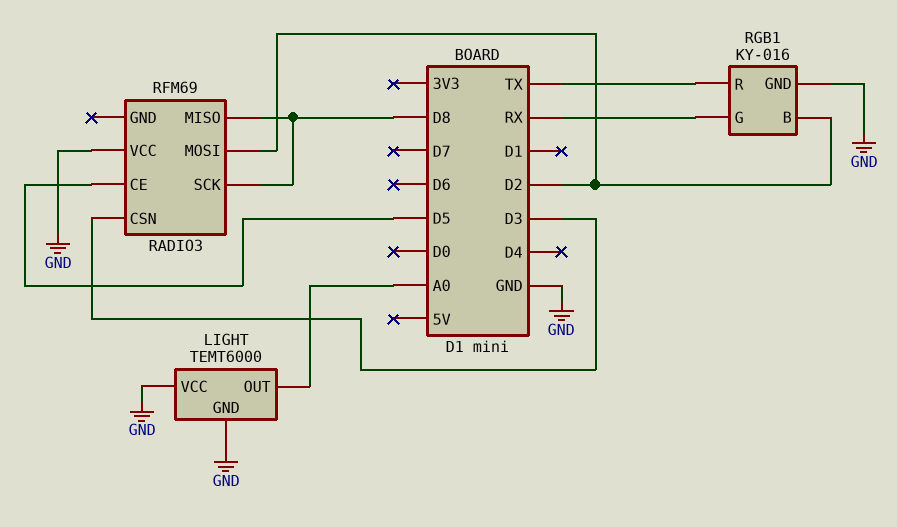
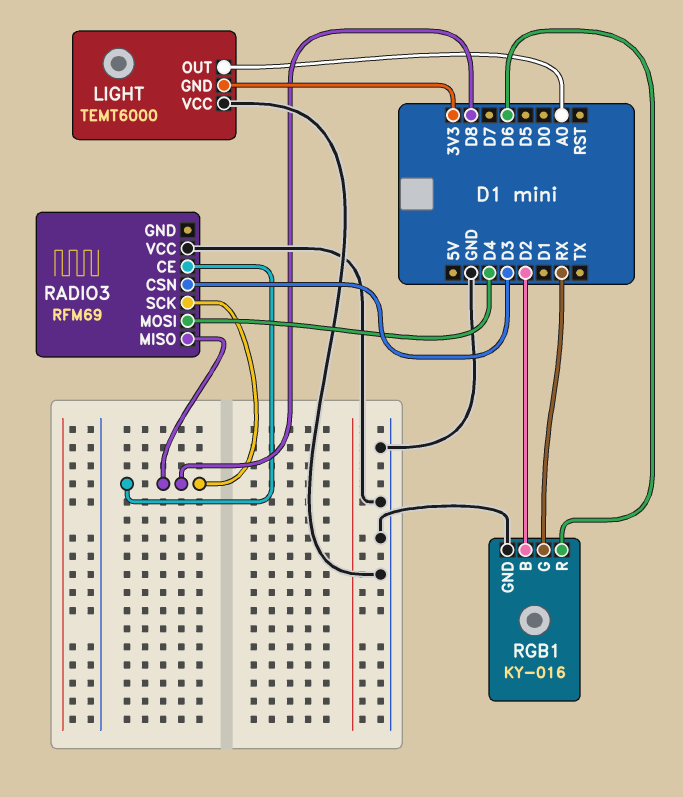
LIGHT pin GND: GND -> 3V3
RADIO3 pin CE: D5 -> D8
RADIO3 pin MOSI: D2 -> D4
RGB1 pin R: TX -> D6

